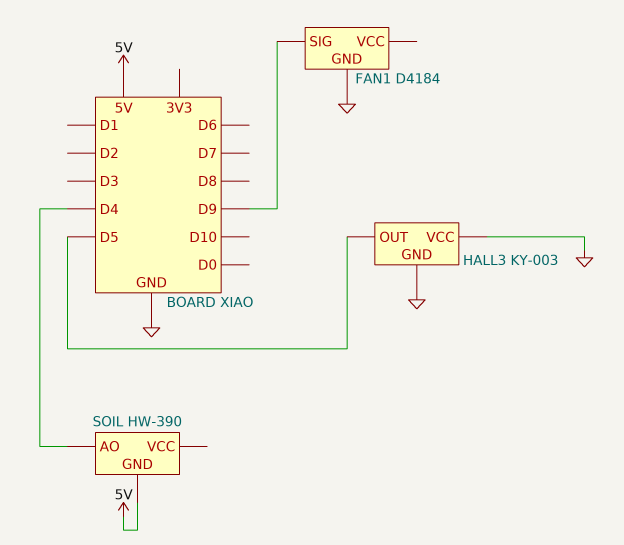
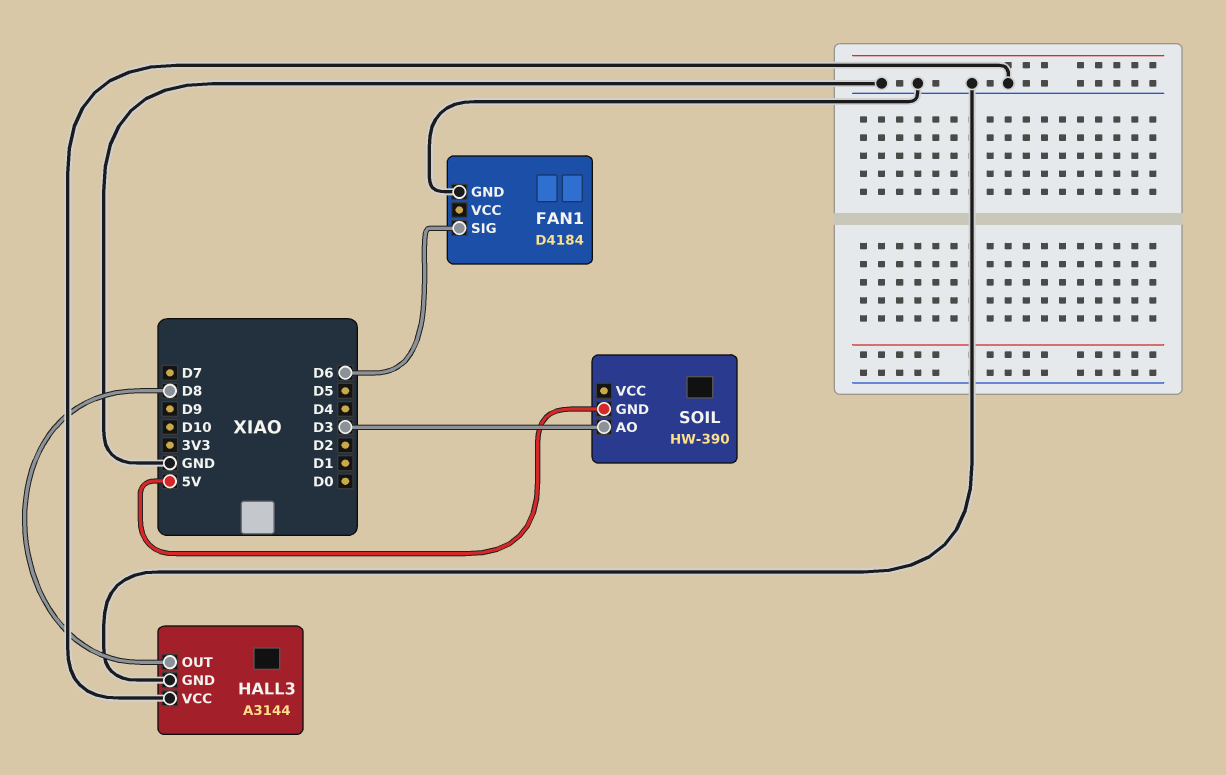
FAN1 pin SIG: D9 -> D6
HALL3: KY-003 -> A3144
HALL3 pin OUT: D5 -> D8
SOIL pin AO: D4 -> D3

